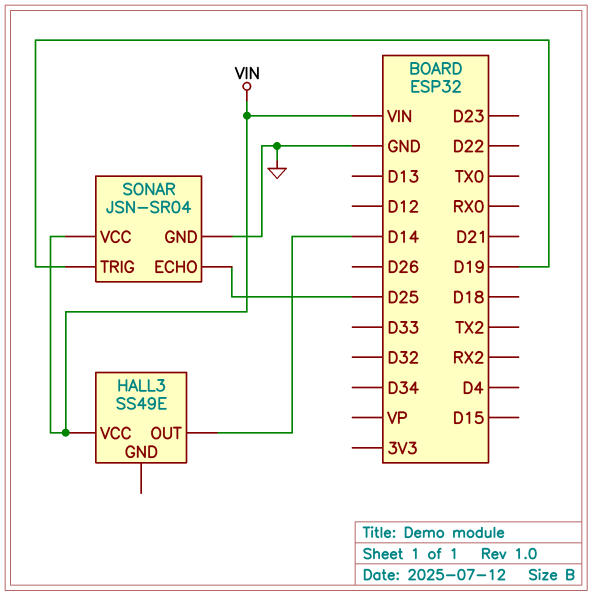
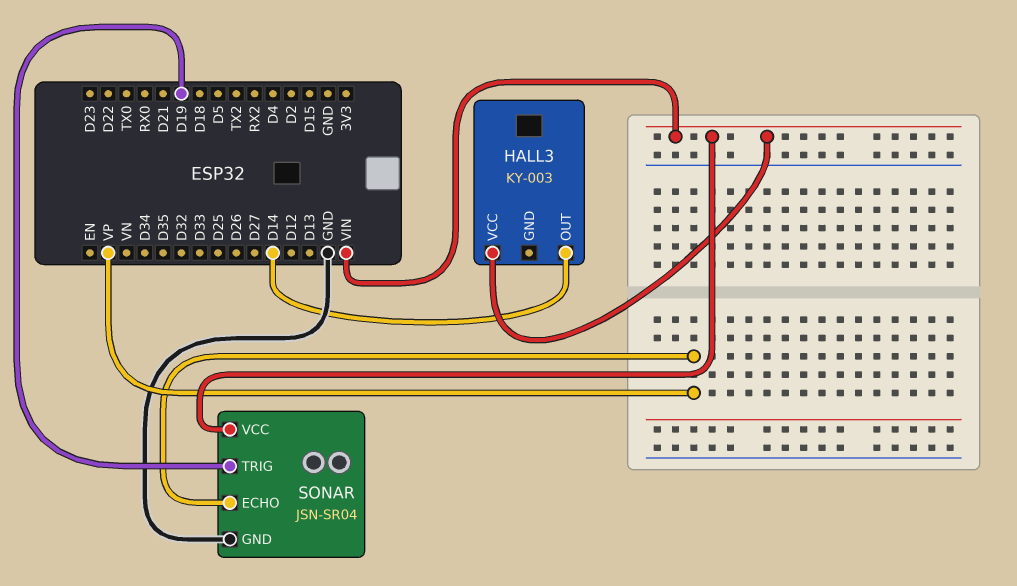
HALL3: SS49E -> KY-003
SONAR pin ECHO: D25 -> VP

